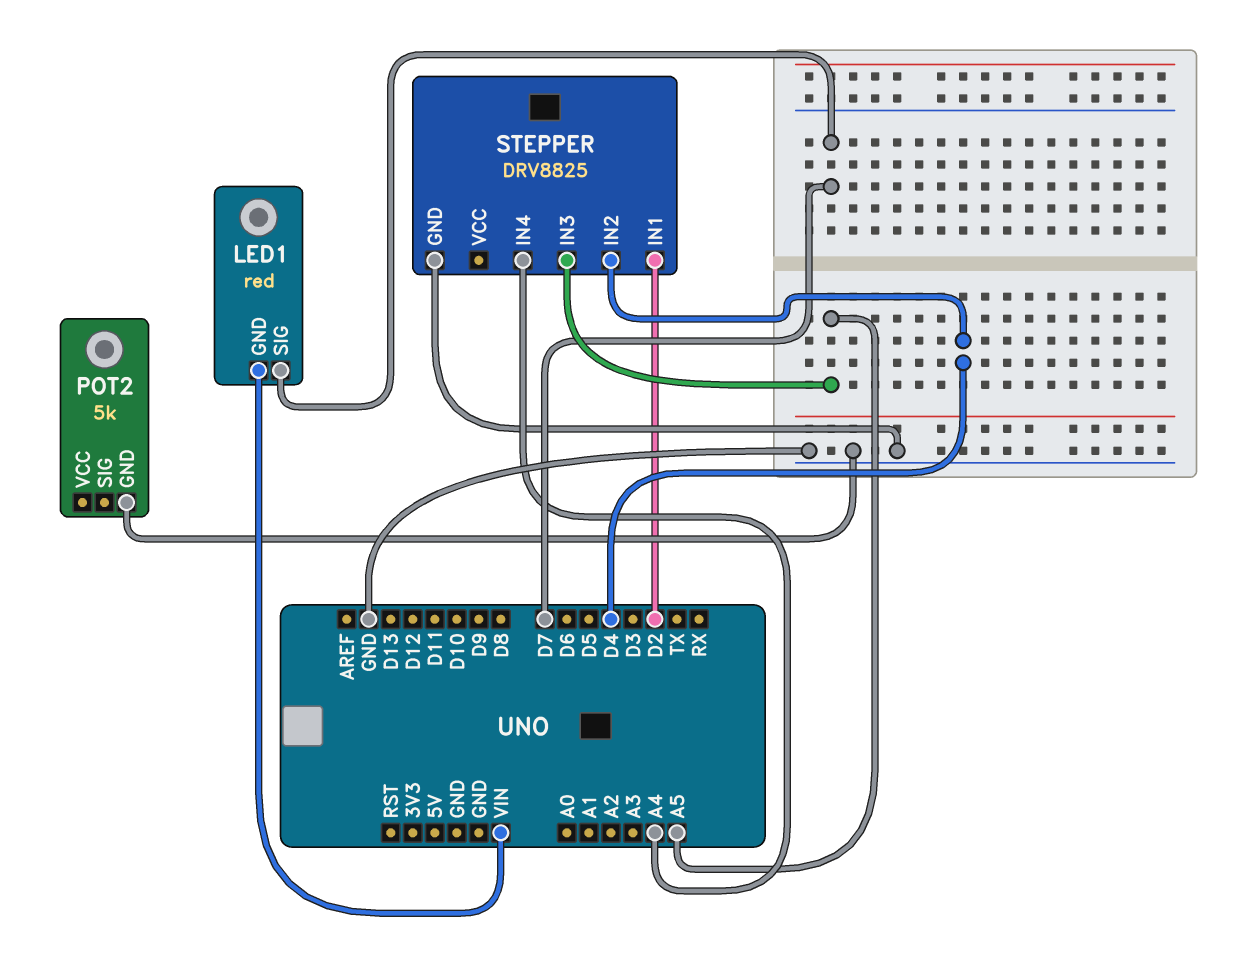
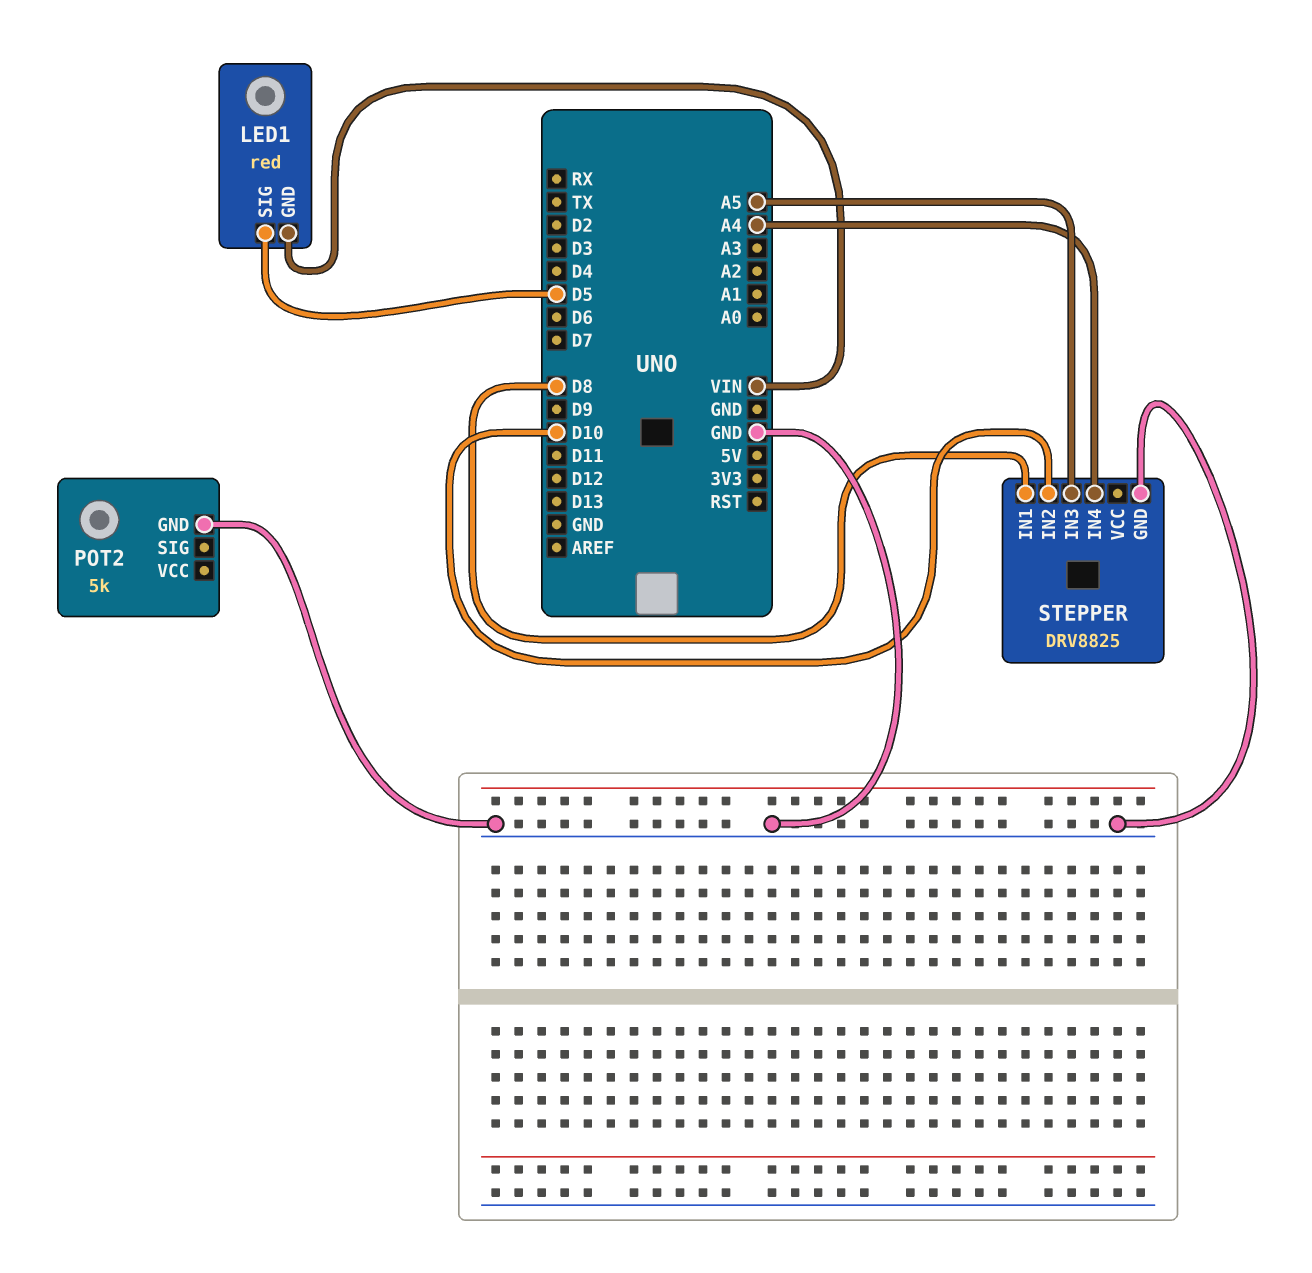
LED1 pin SIG: D7 -> D5
STEPPER pin IN1: D2 -> D8
STEPPER pin IN2: D4 -> D10

